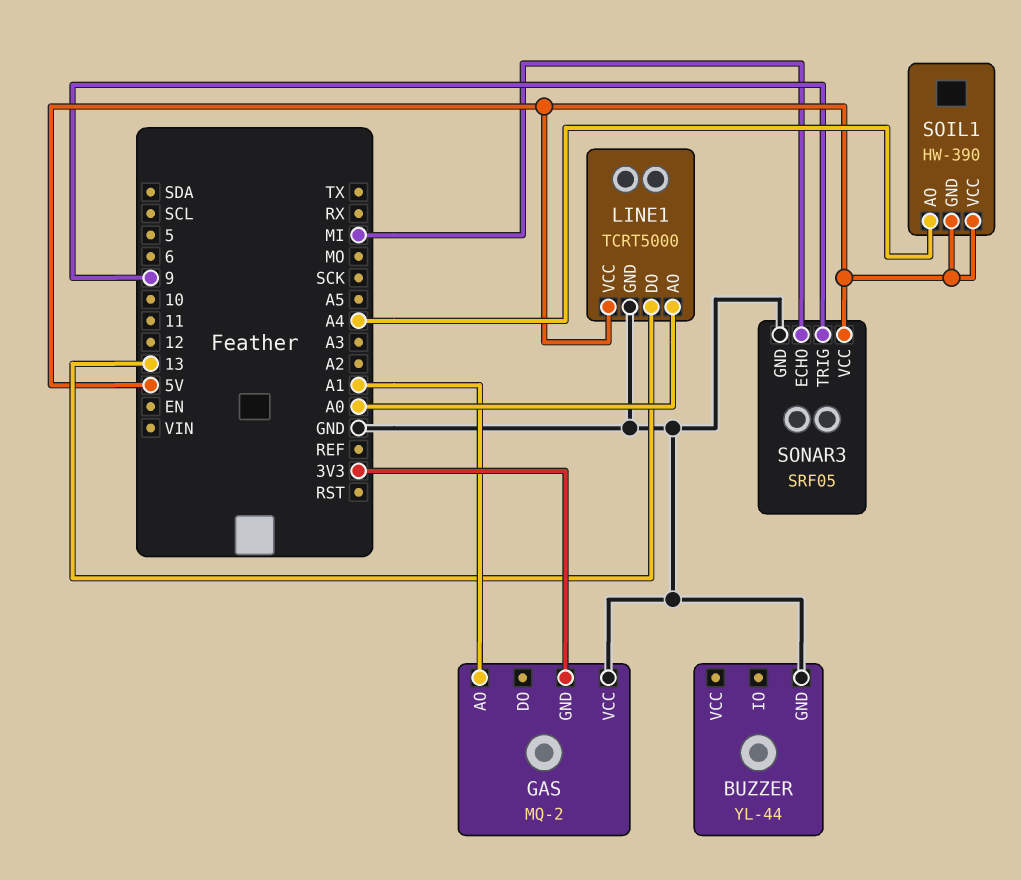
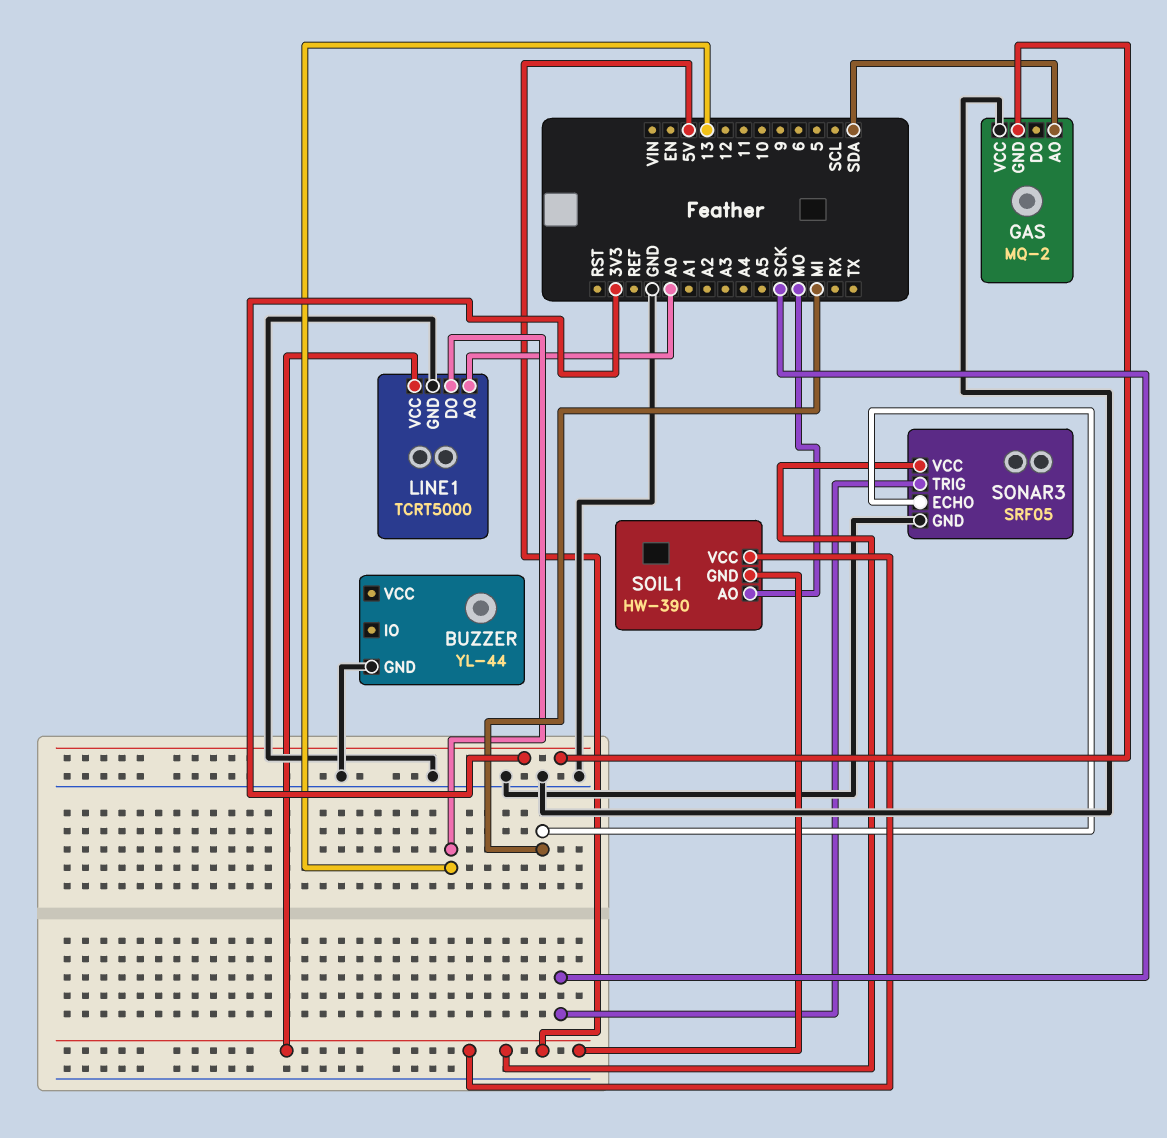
GAS pin AO: A1 -> SDA
SOIL1 pin AO: A4 -> MO
SONAR3 pin TRIG: 9 -> SCK

